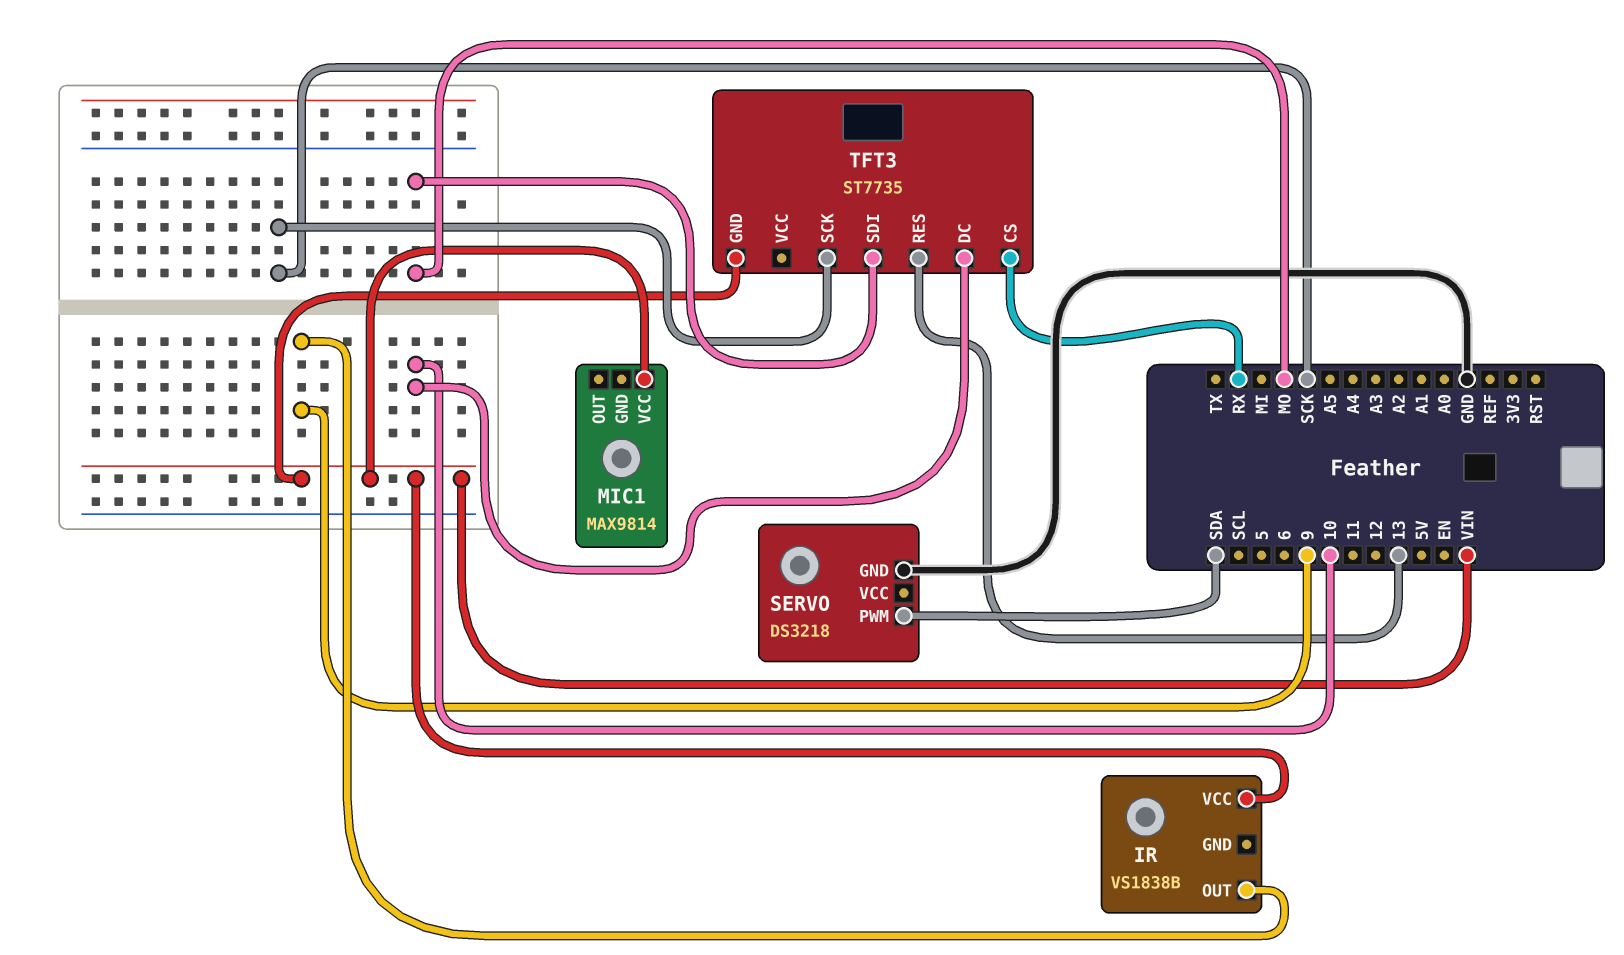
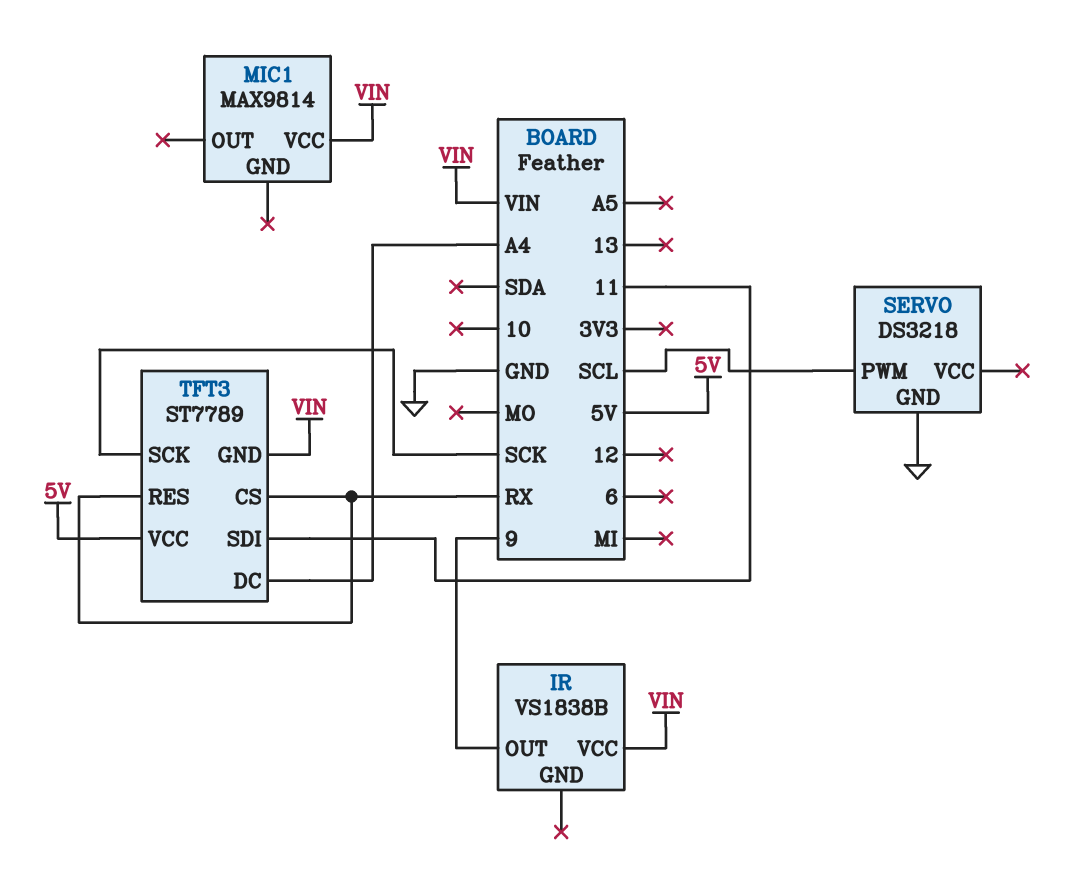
SERVO pin PWM: SDA -> SCL
TFT3: ST7735 -> ST7789
TFT3 pin DC: 10 -> A4
TFT3 pin RES: 13 -> RX
TFT3 pin SDI: MO -> 11
TFT3 pin VCC: none -> 5V

